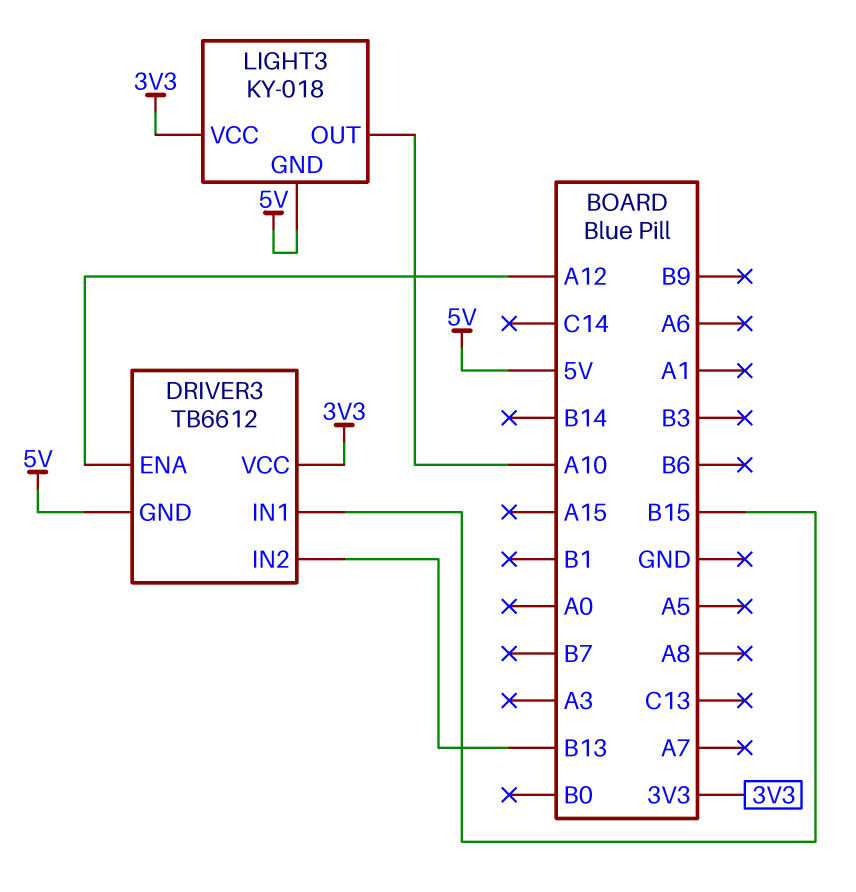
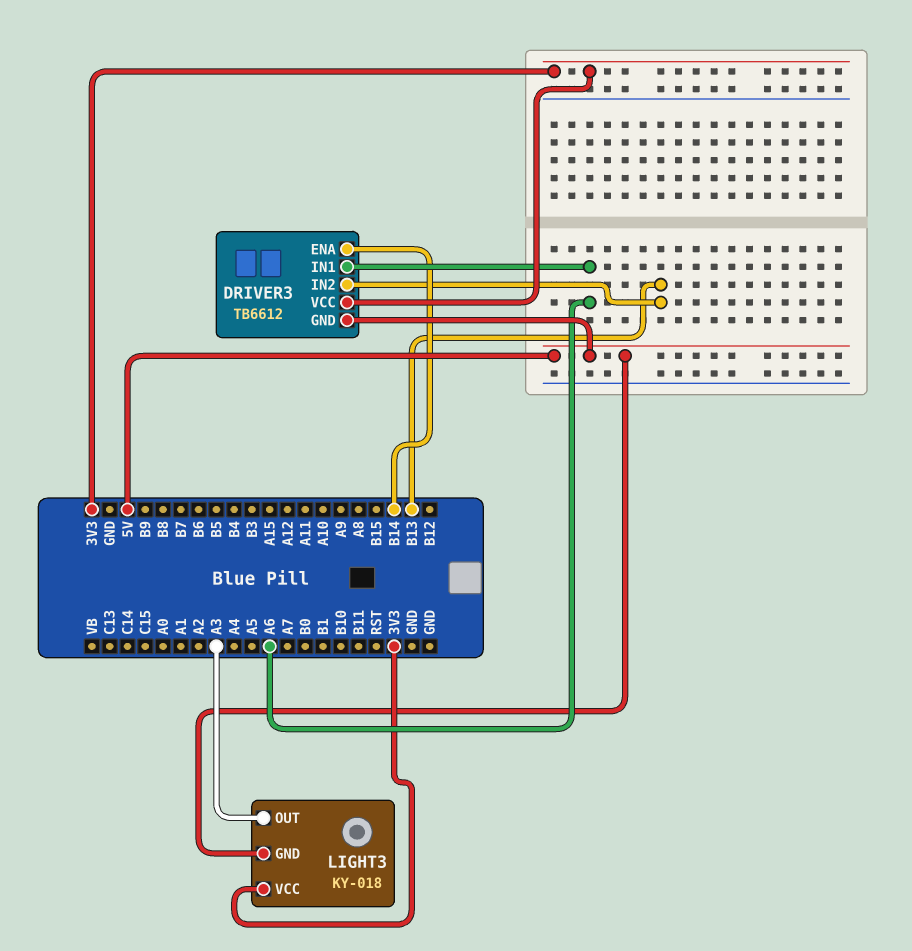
DRIVER3 pin ENA: A12 -> B14
DRIVER3 pin IN1: B15 -> A6
LIGHT3 pin OUT: A10 -> A3

